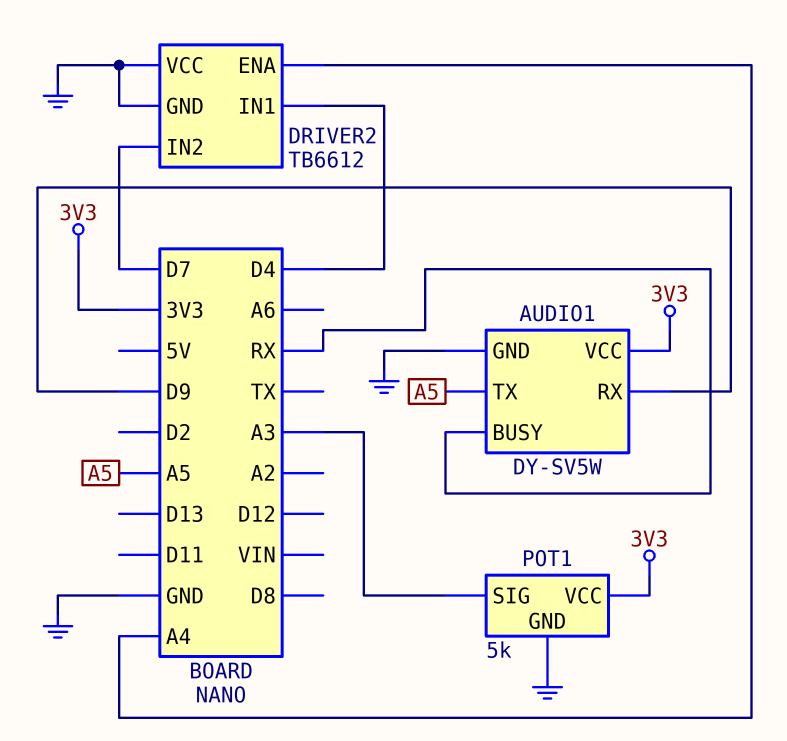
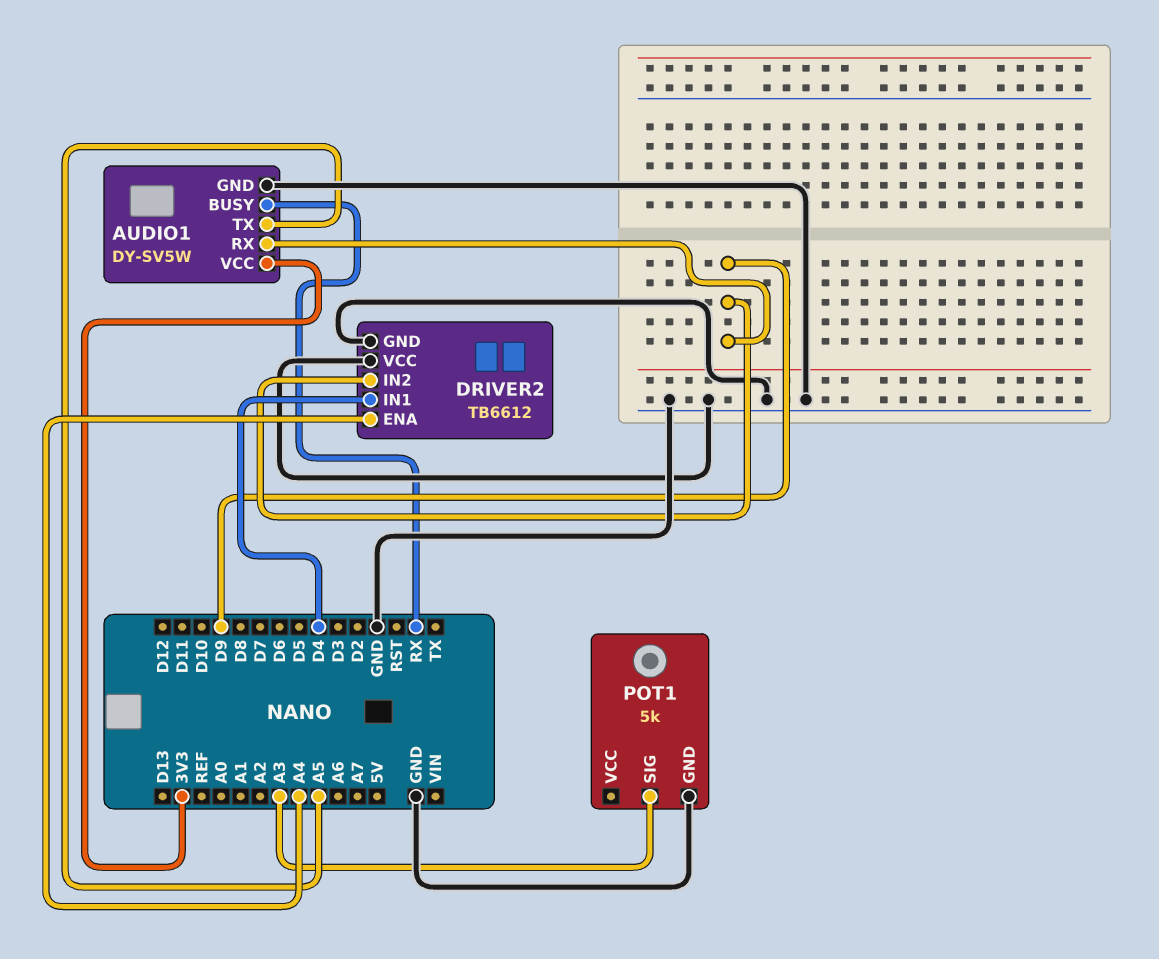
DRIVER2 pin IN2: D7 -> D9
POT1 pin VCC: 3V3 -> none

